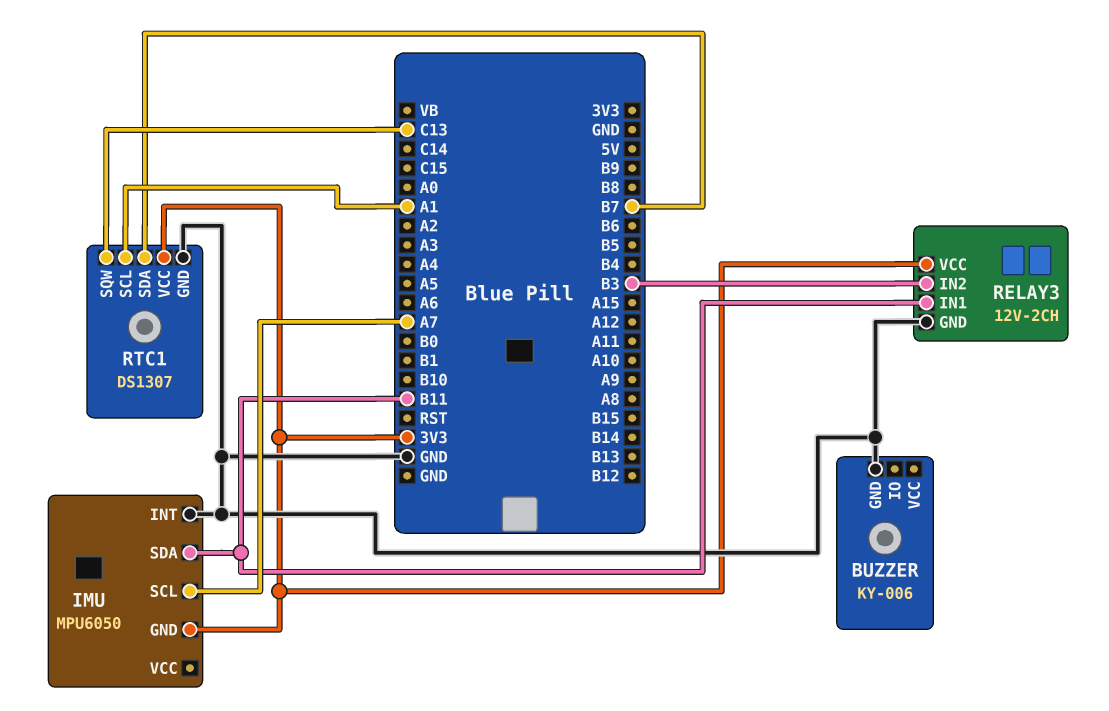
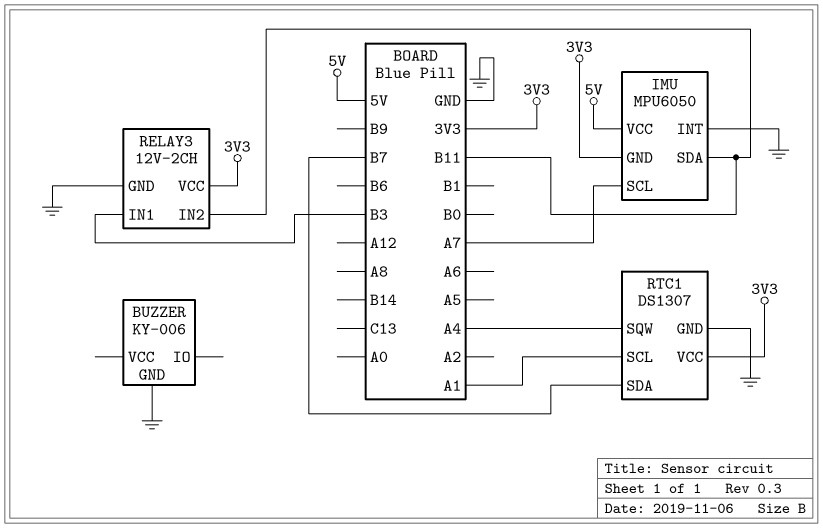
IMU pin VCC: none -> 5V
RELAY3 pin IN1: B11 -> B3
RELAY3 pin IN2: B3 -> B11
RTC1 pin SQW: C13 -> A4

